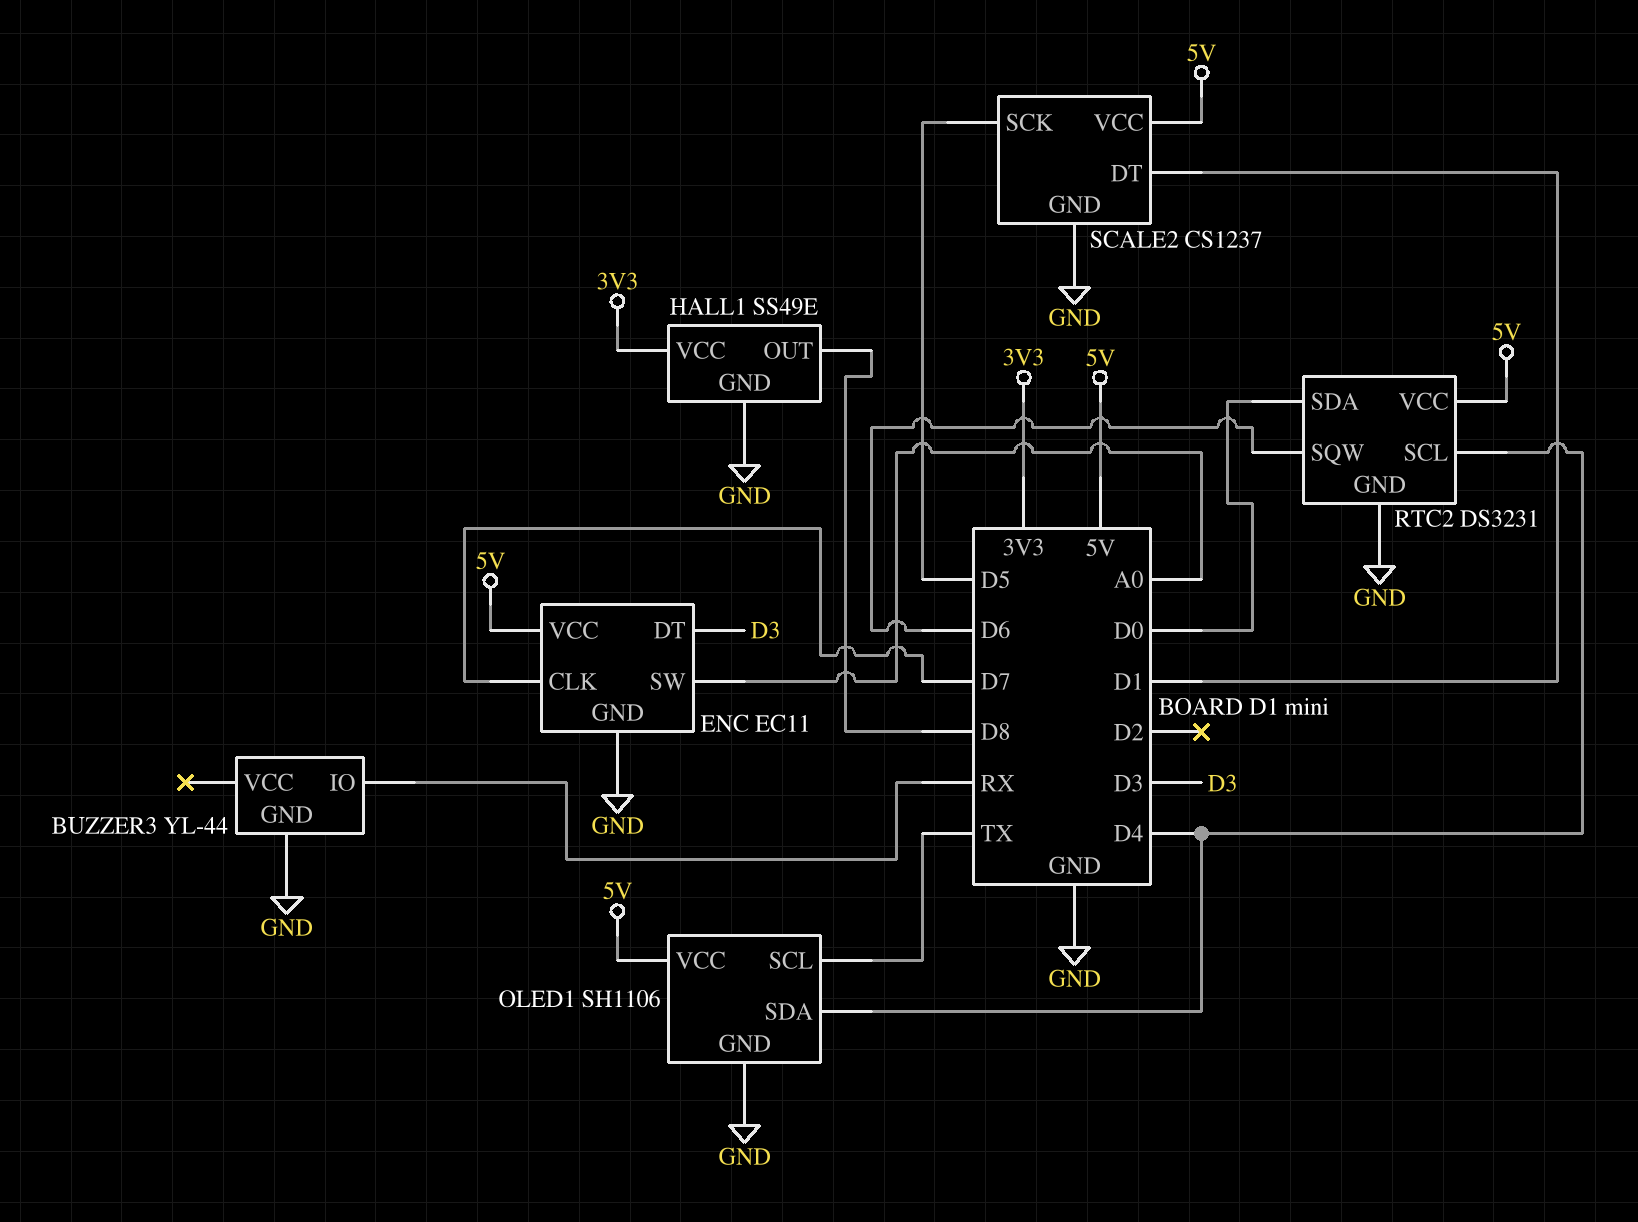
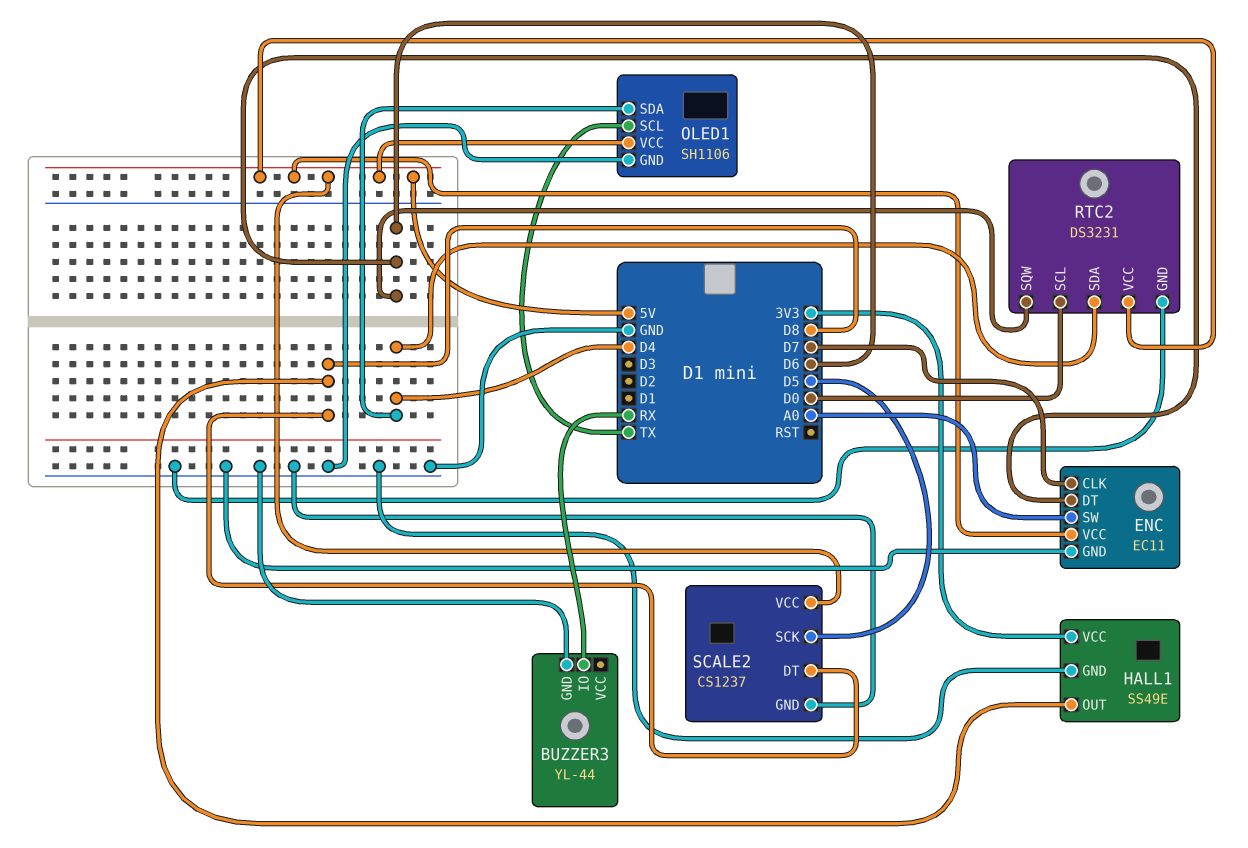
ENC pin DT: D3 -> D6
RTC2 pin SCL: D4 -> D0
RTC2 pin SDA: D0 -> D4
SCALE2 pin DT: D1 -> D8

